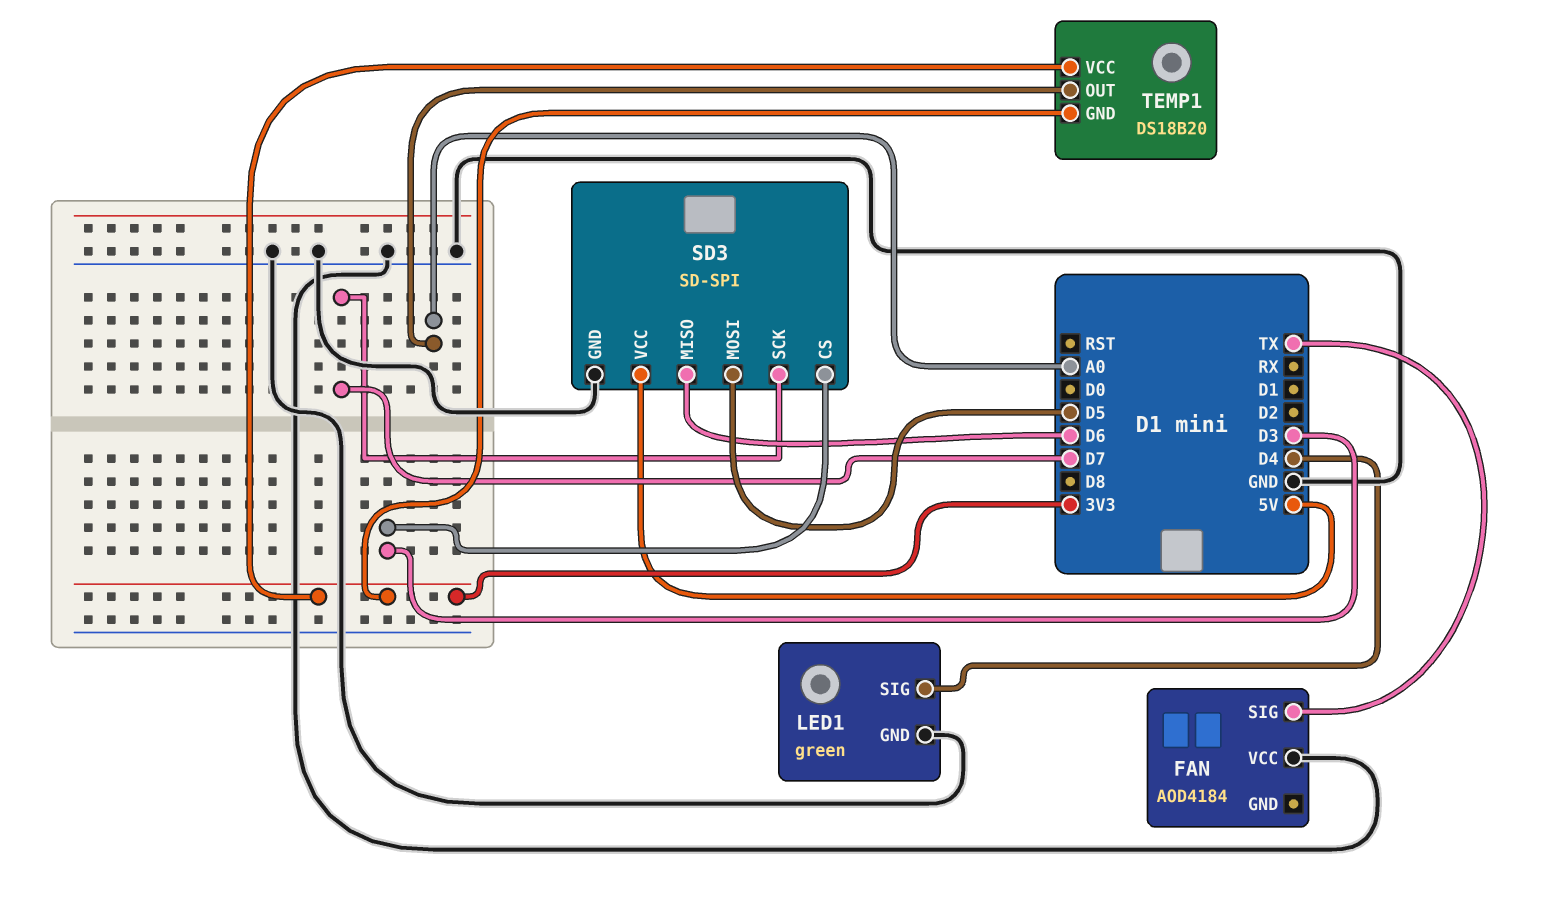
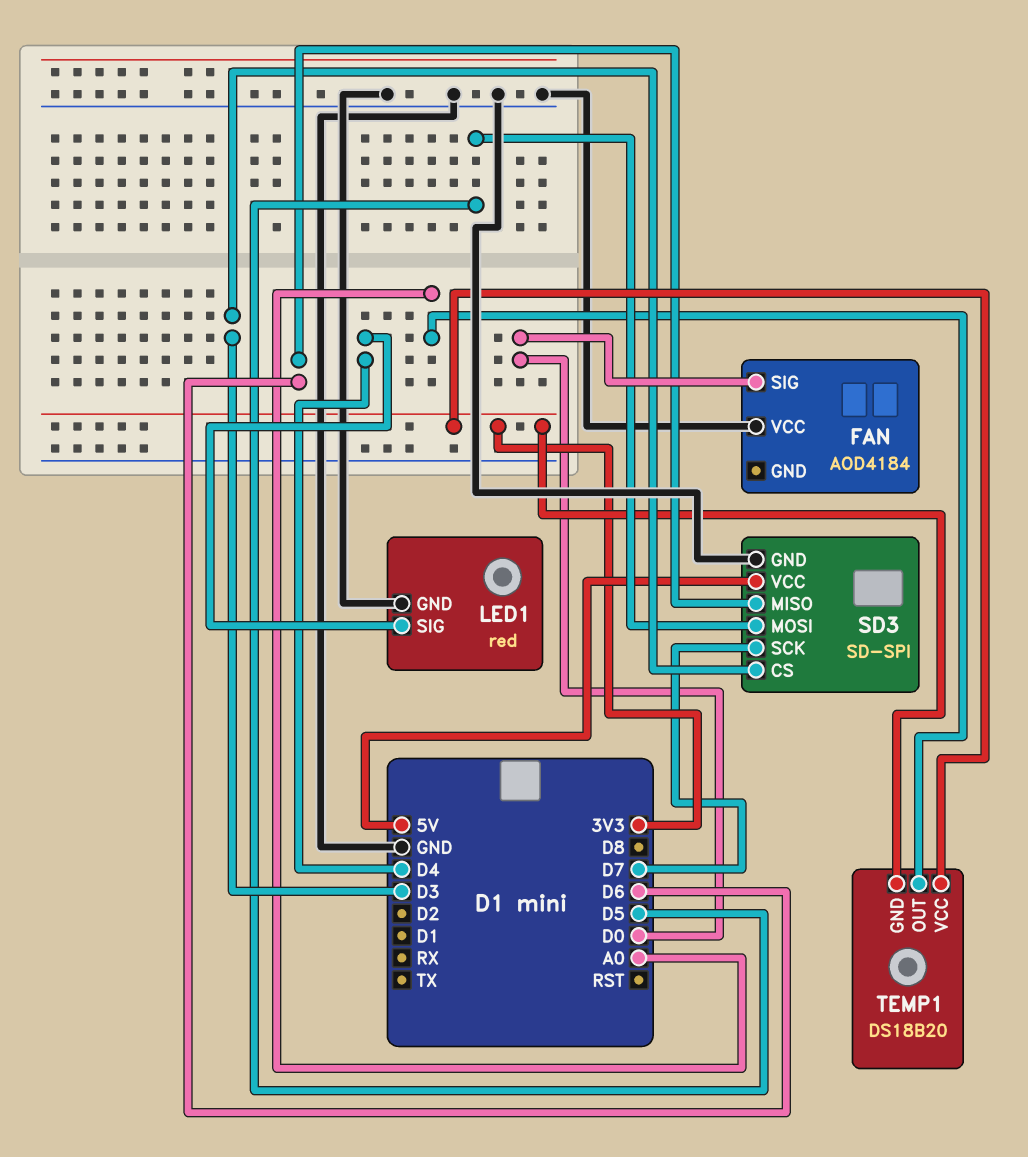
FAN pin SIG: TX -> D0
LED1: green -> red

